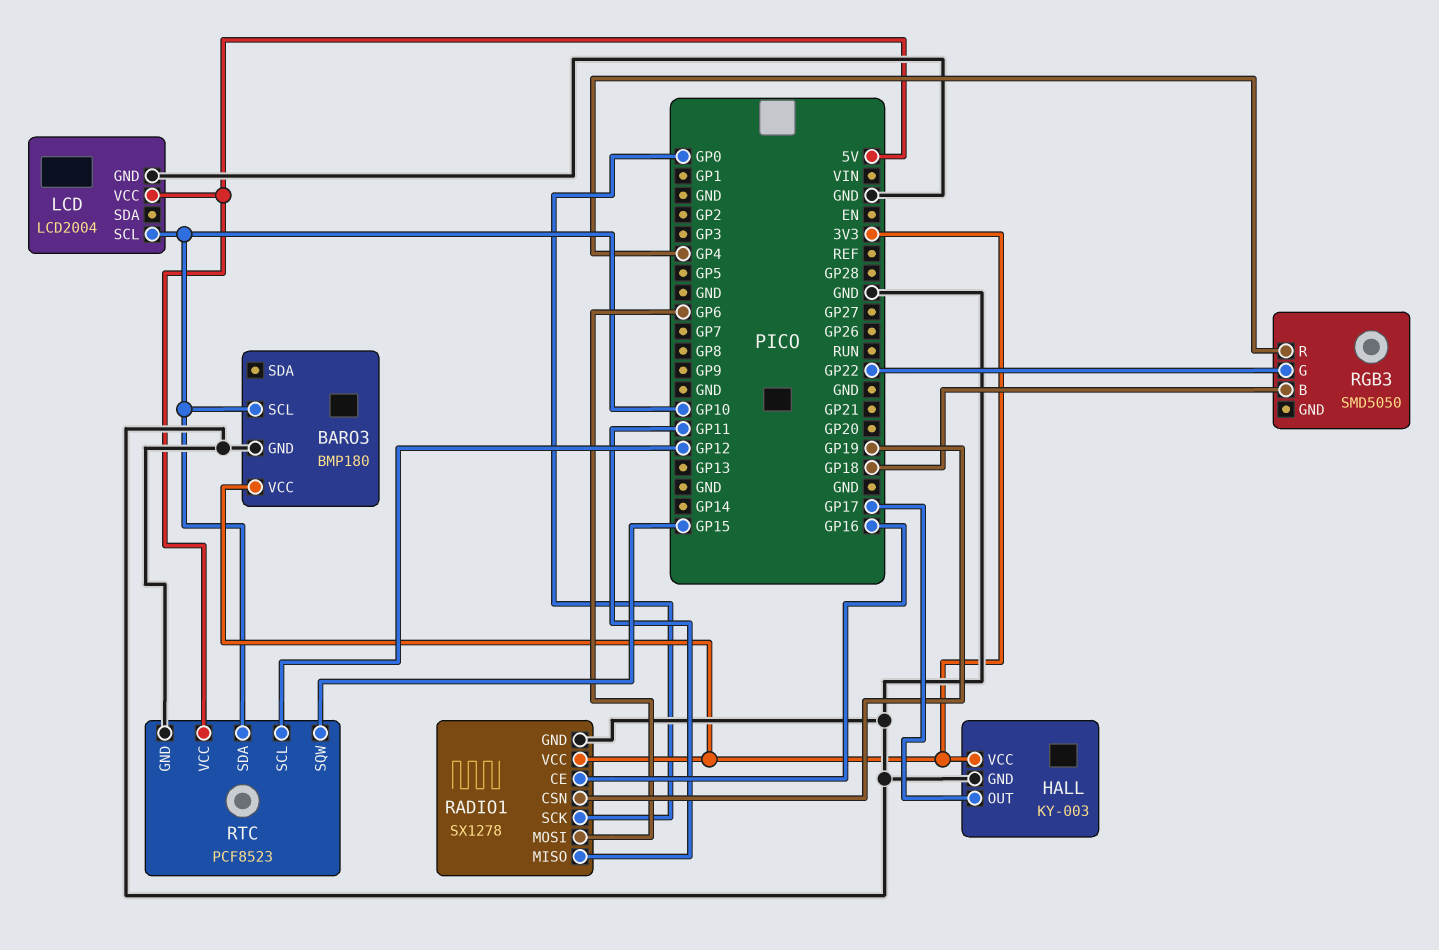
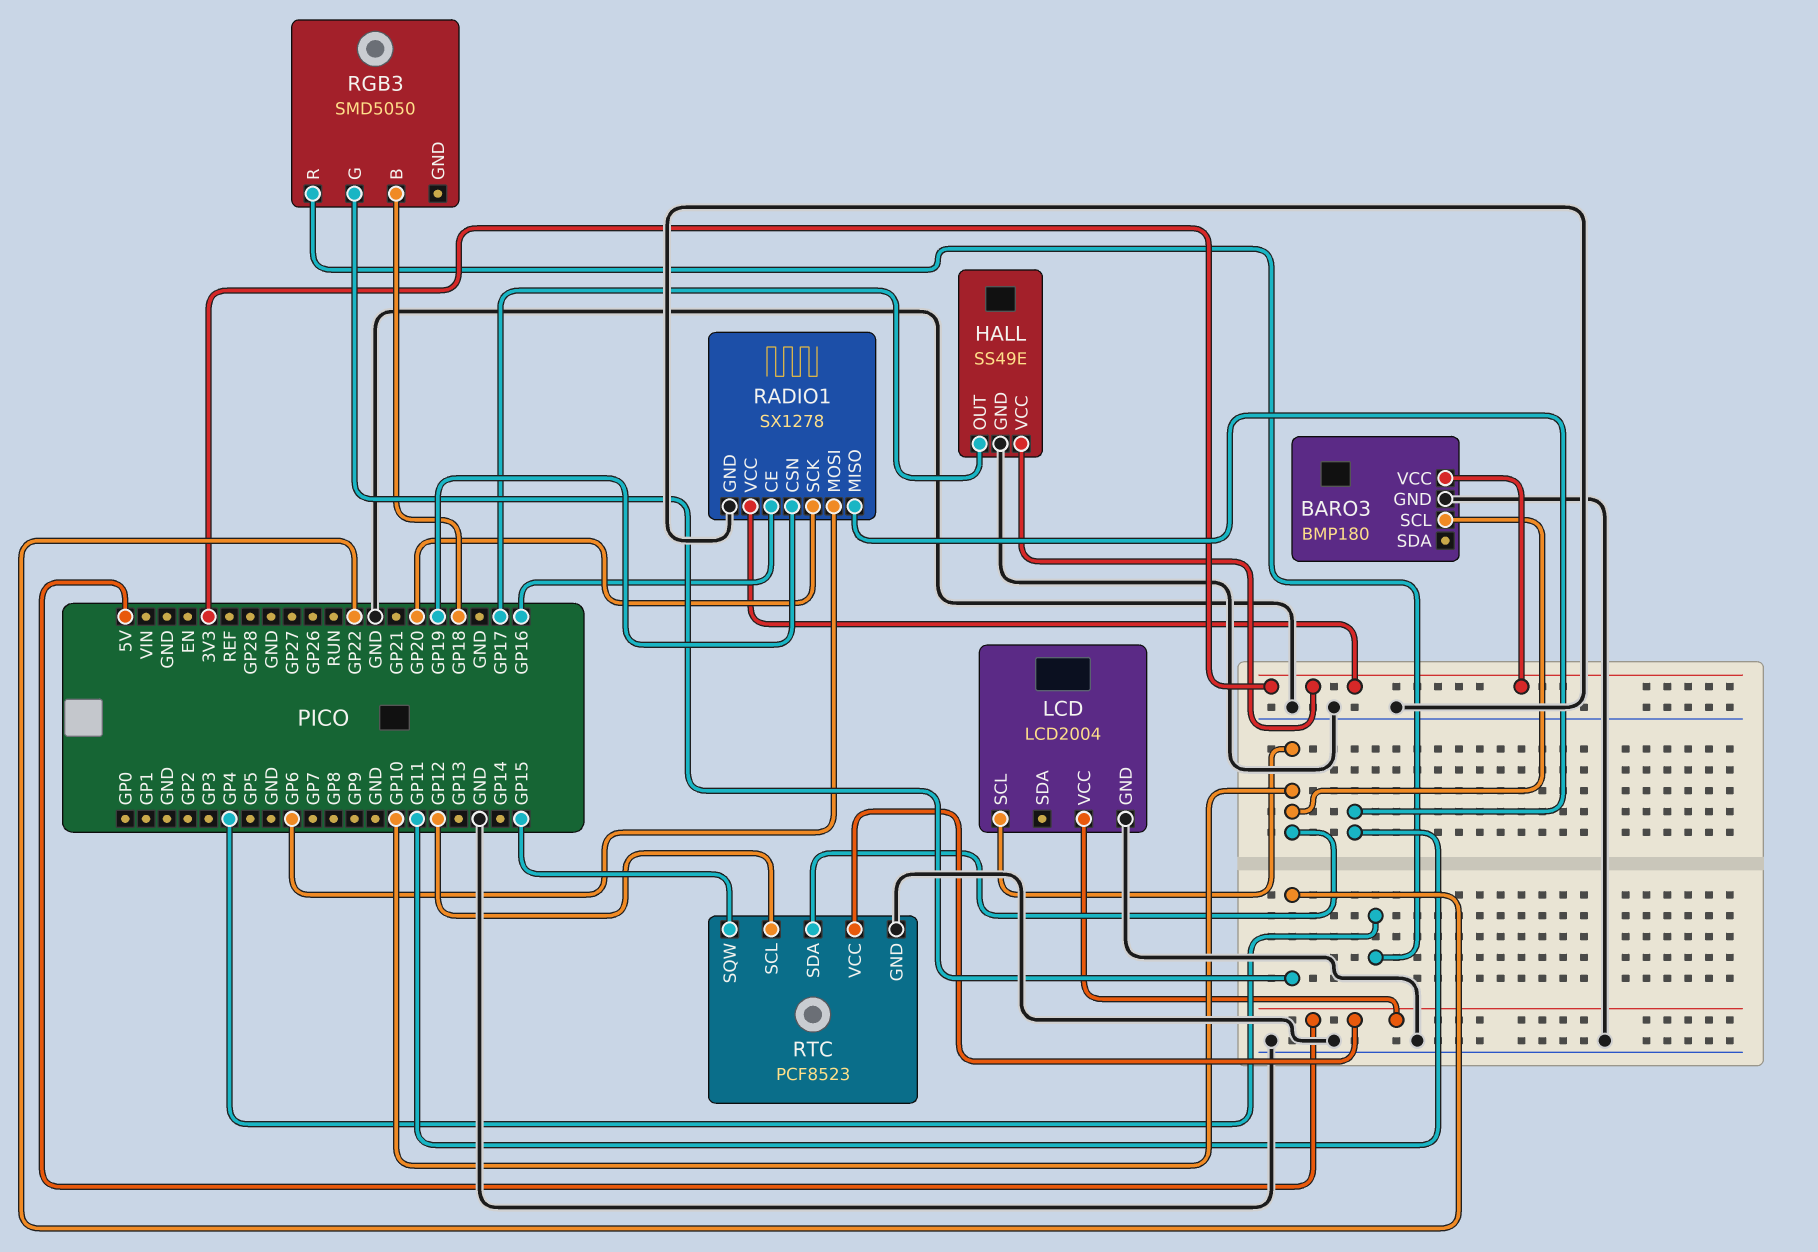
HALL: KY-003 -> SS49E
RADIO1 pin SCK: GP0 -> GP20

